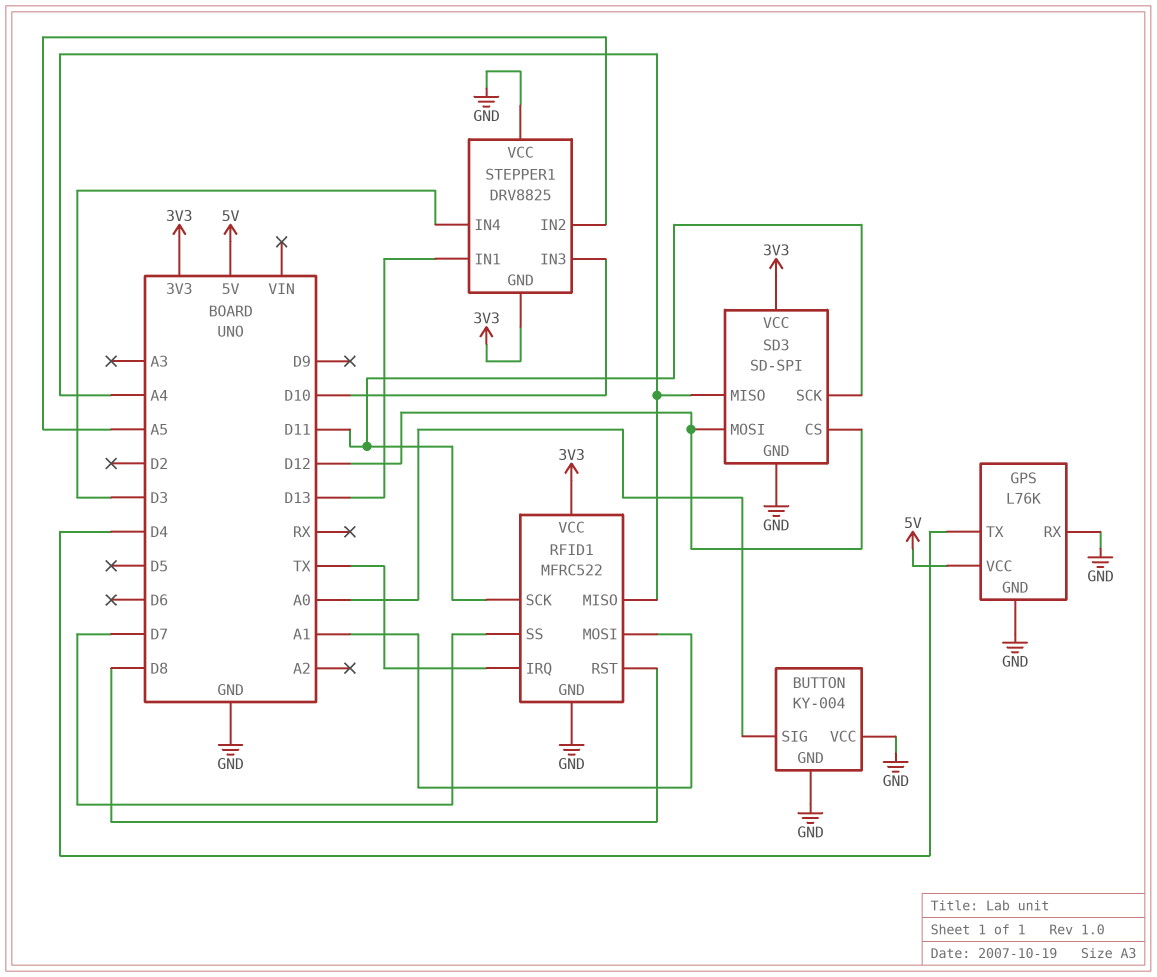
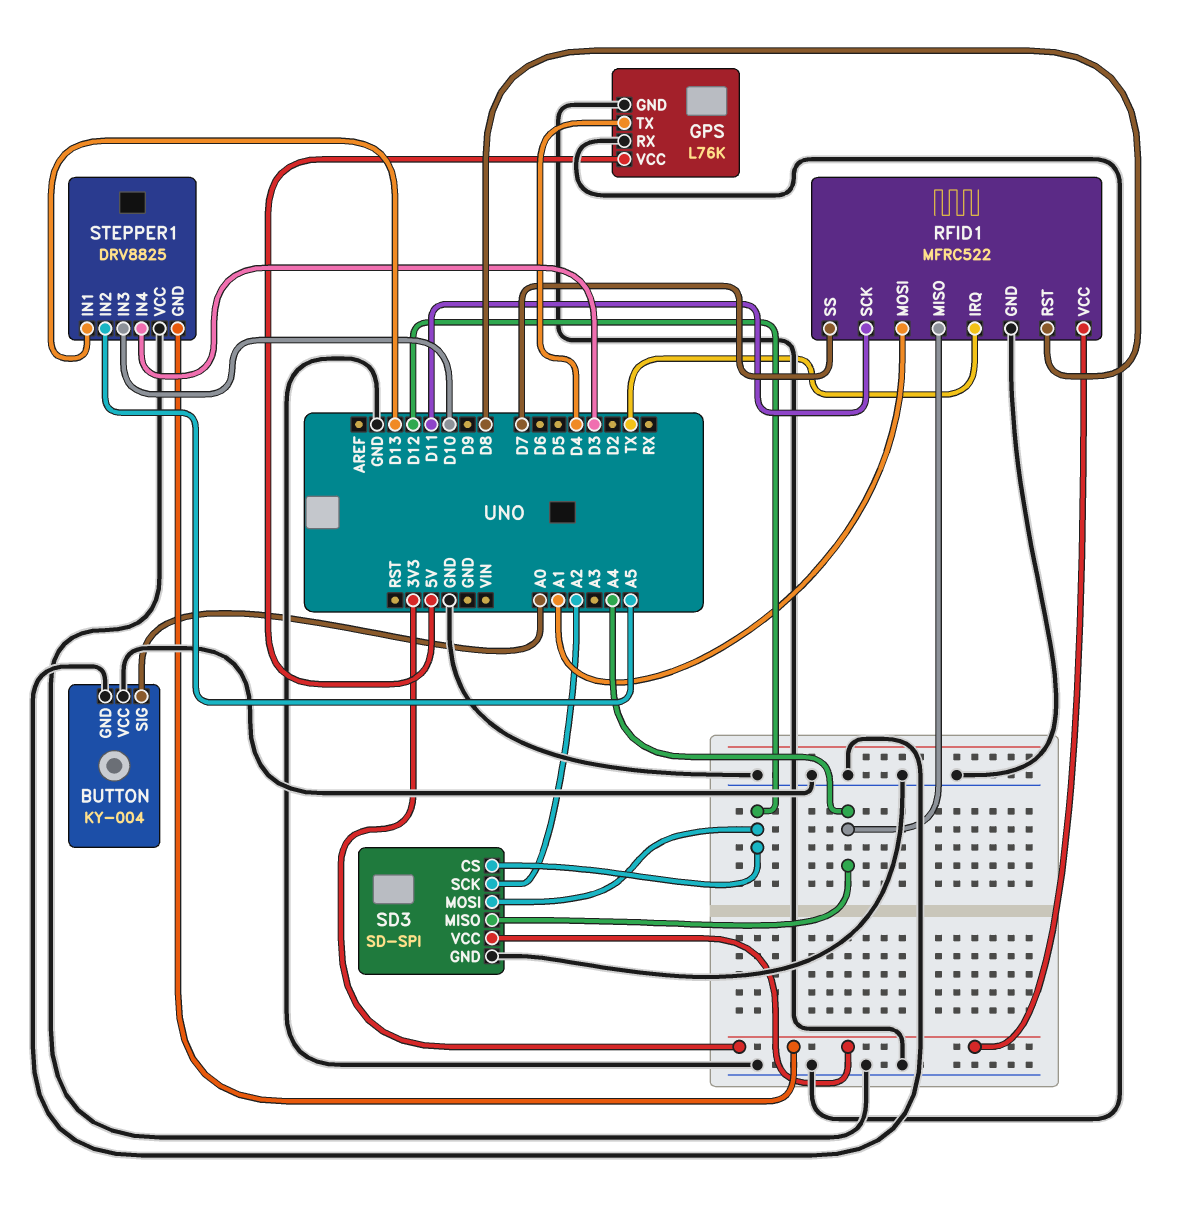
SD3 pin SCK: D11 -> A2

